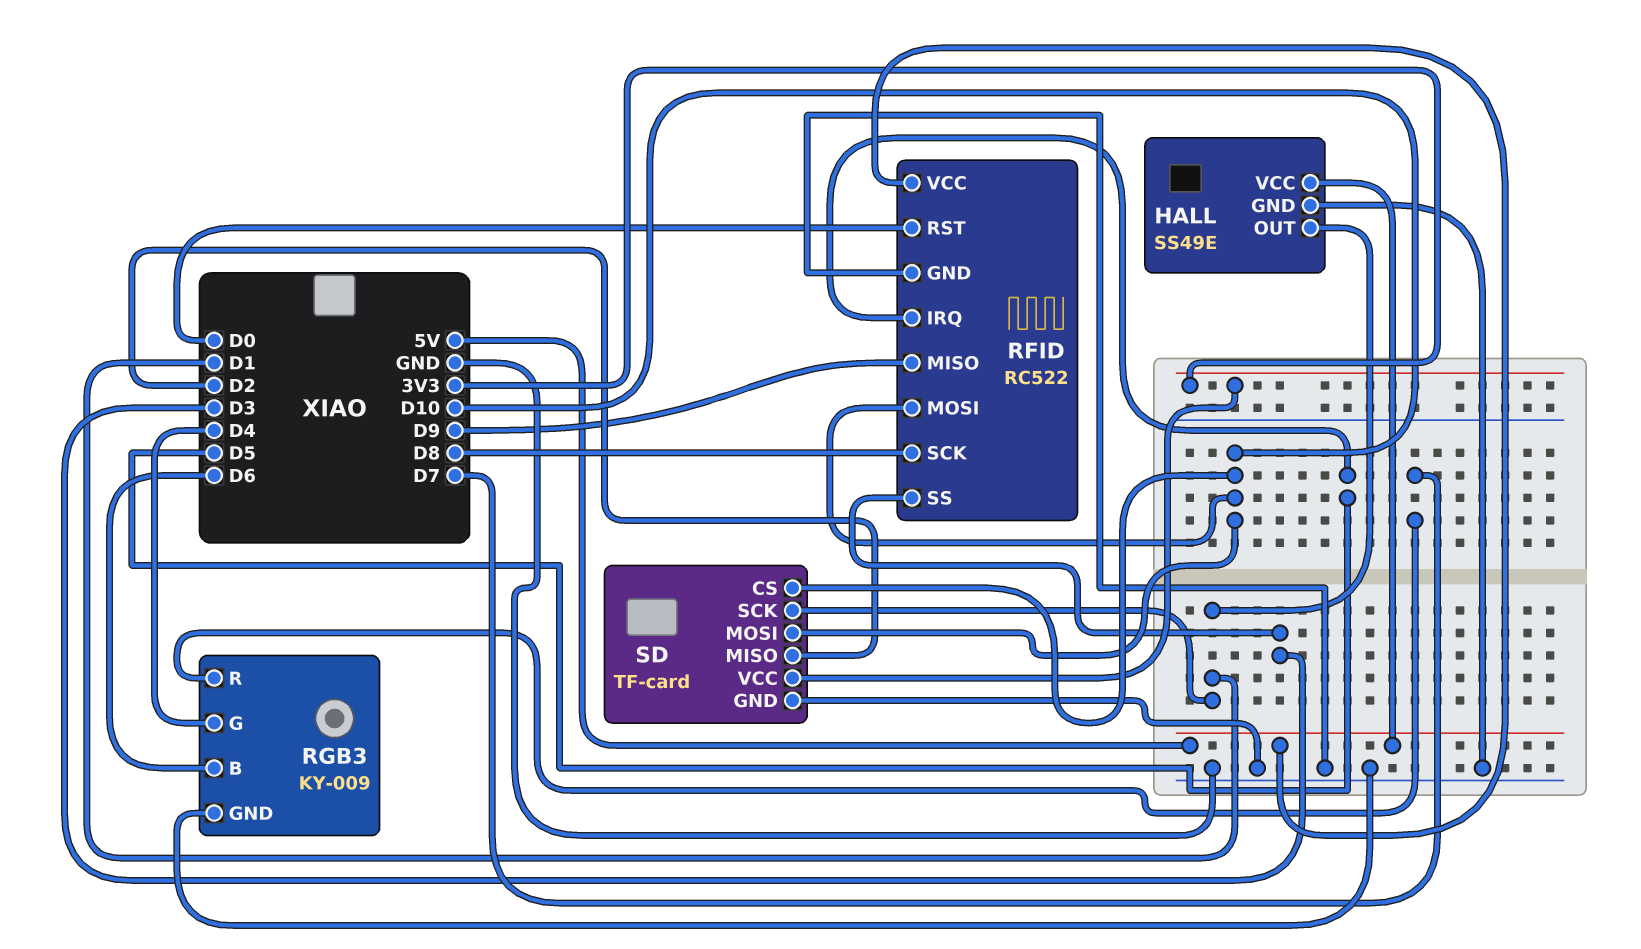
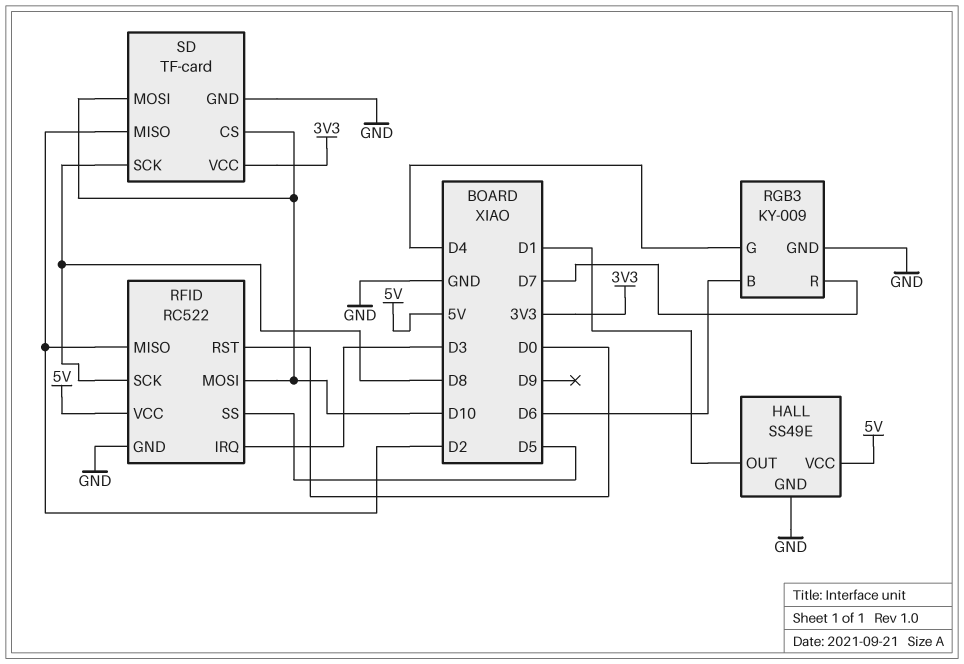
RFID pin IRQ: D5 -> D3
RFID pin MISO: D9 -> D2
RFID pin SS: D3 -> D5
SD pin SCK: D1 -> D8

